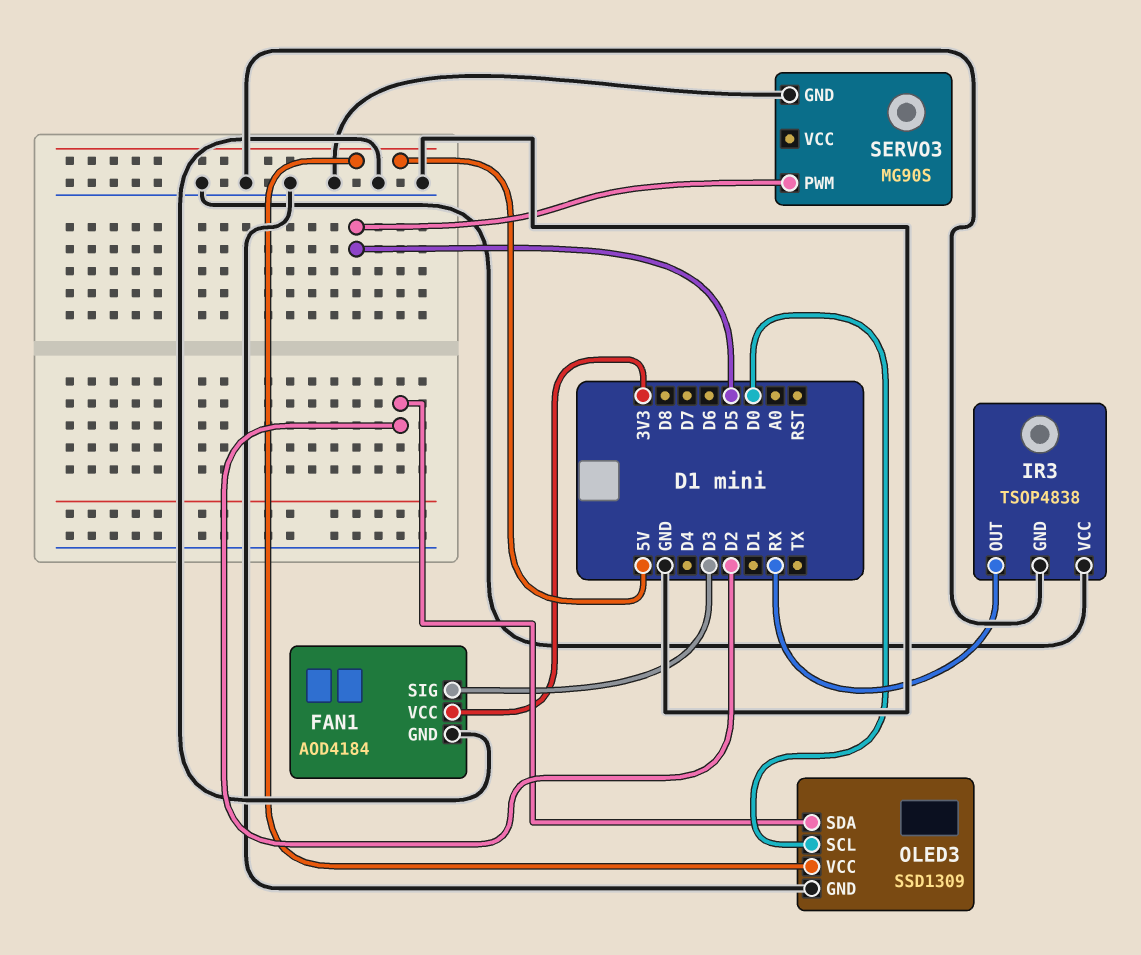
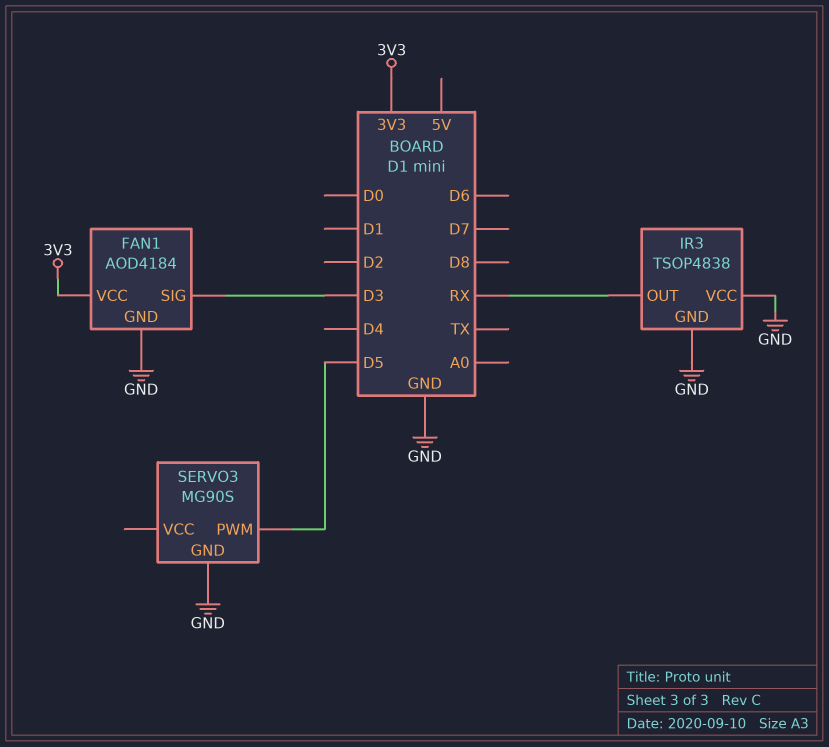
OLED3: SSD1309 -> none
OLED3 pin GND: GND -> none
OLED3 pin SCL: D0 -> none
OLED3 pin SDA: D2 -> none
OLED3 pin VCC: 5V -> none

